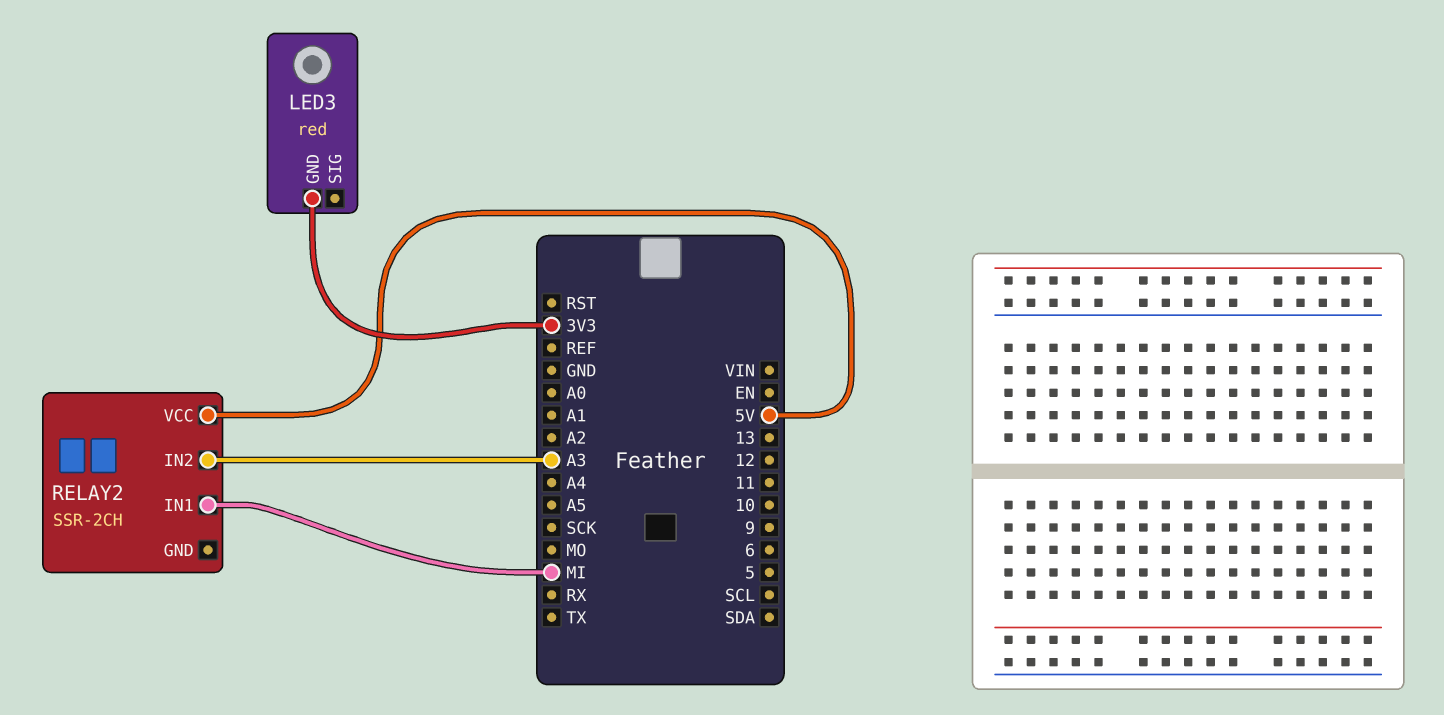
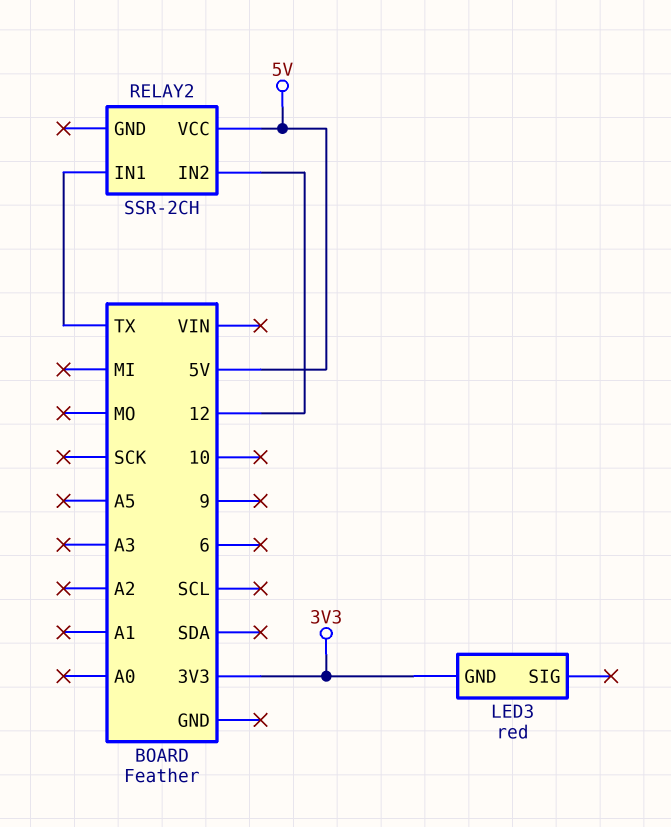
RELAY2 pin IN1: MI -> TX
RELAY2 pin IN2: A3 -> 12

